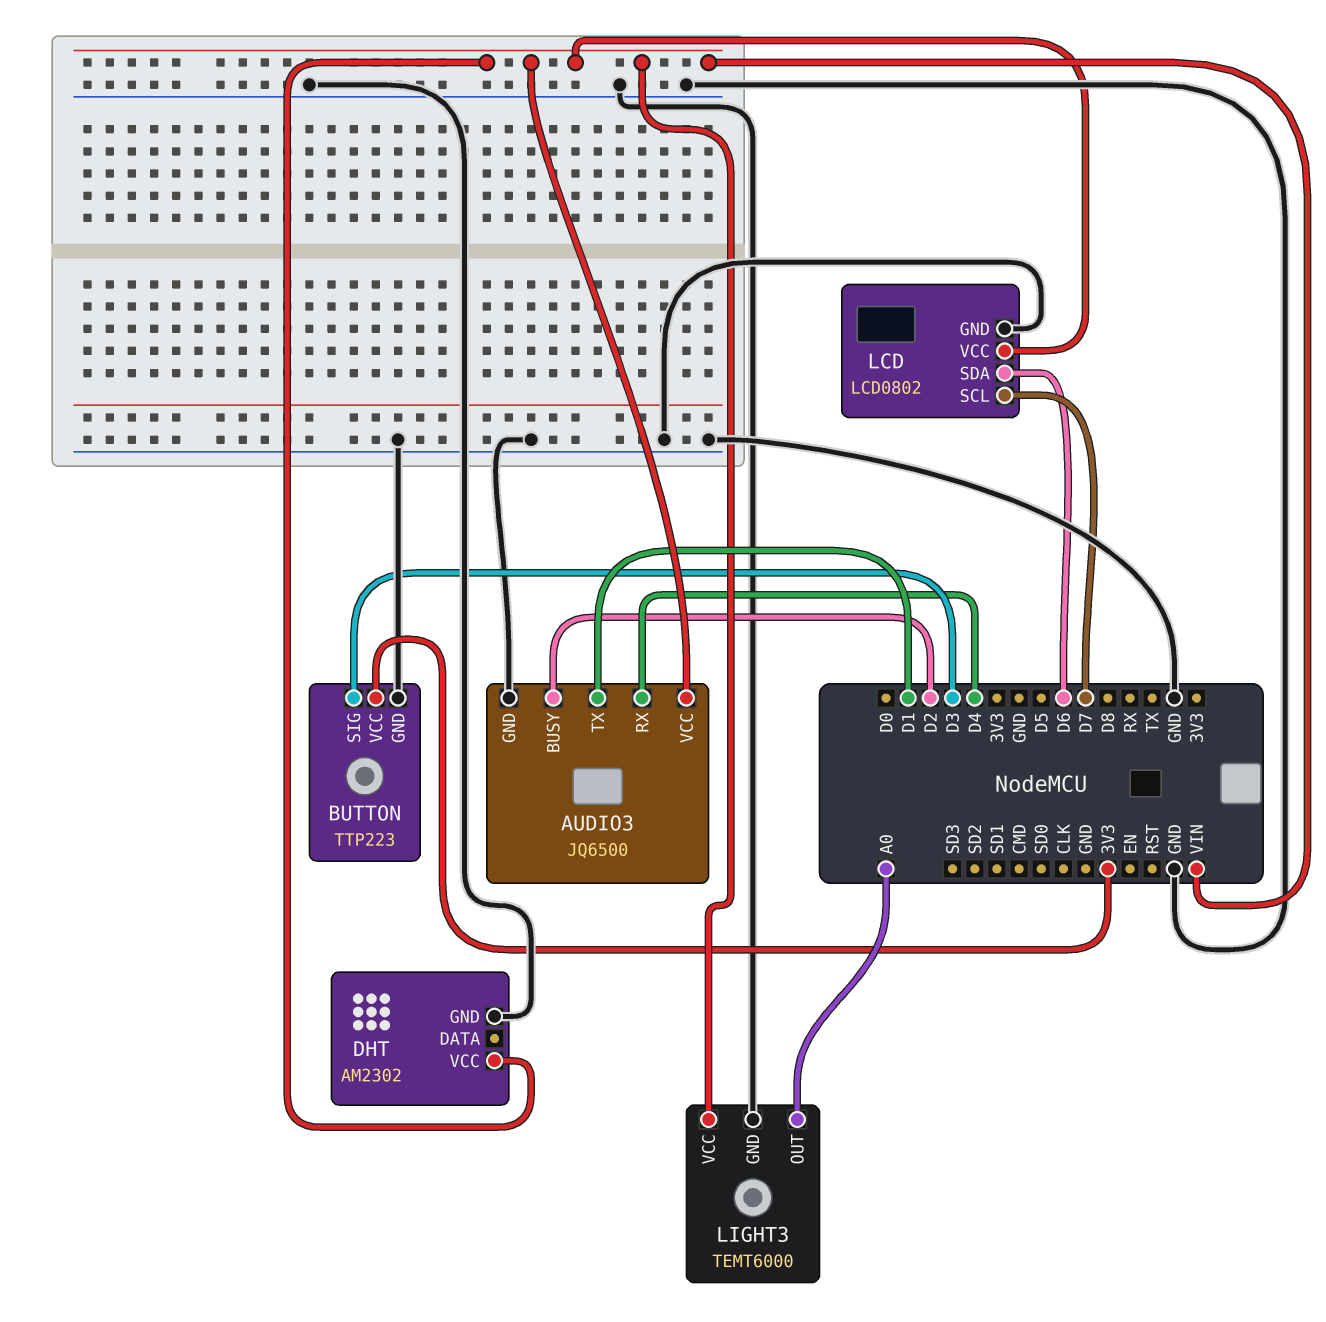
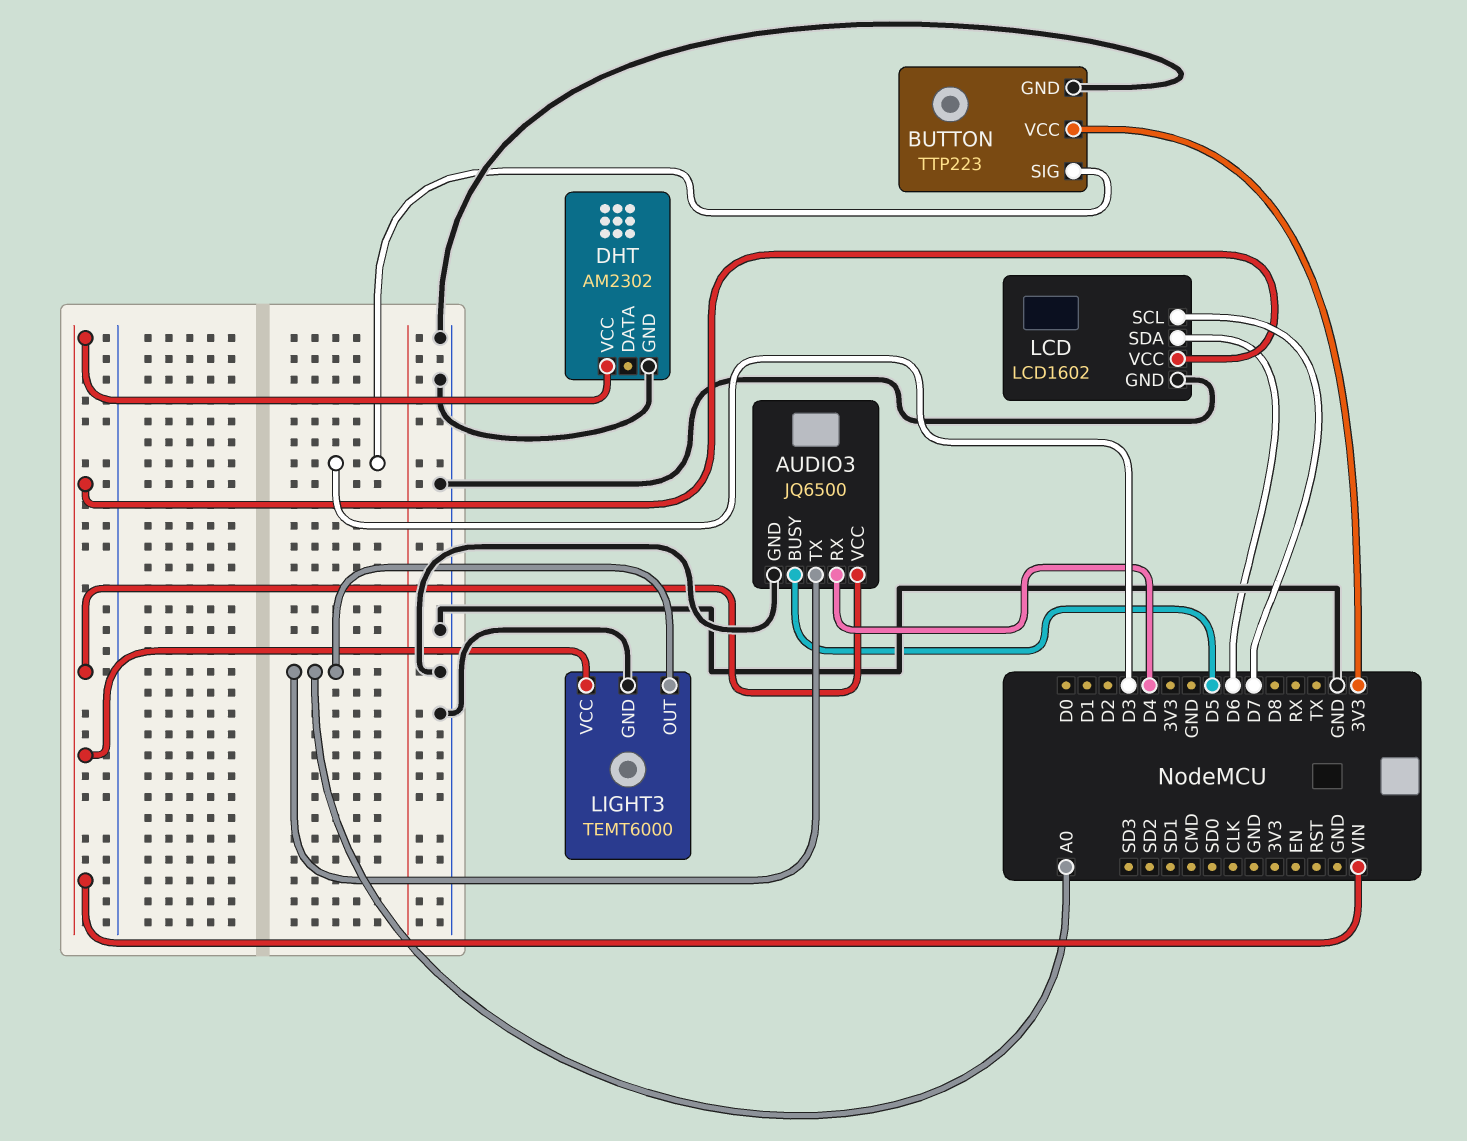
AUDIO3 pin BUSY: D2 -> D5
AUDIO3 pin TX: D1 -> A0
LCD: LCD0802 -> LCD1602

